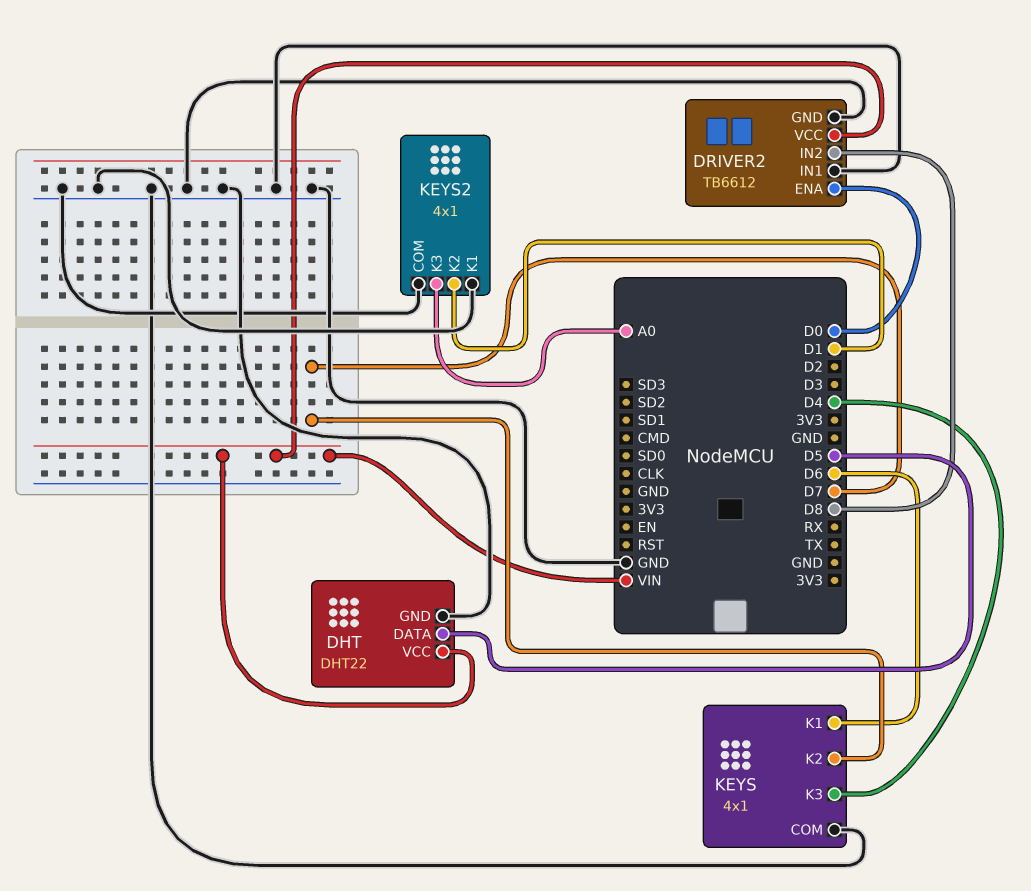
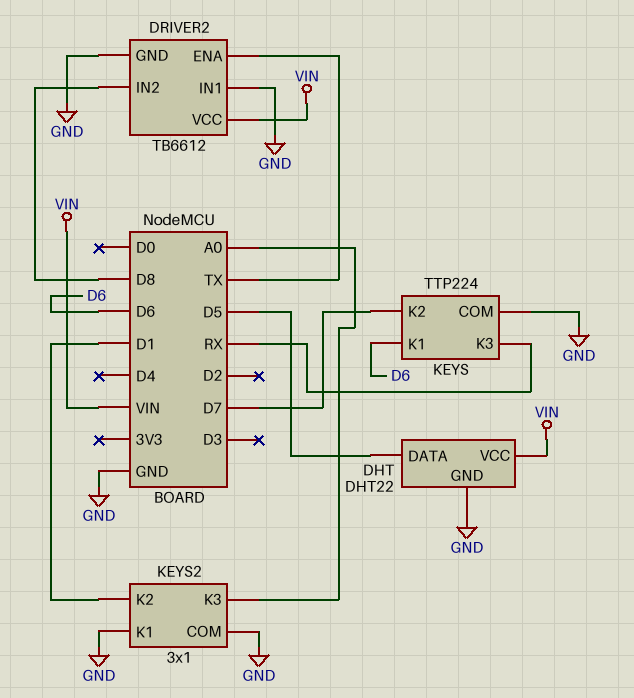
DRIVER2 pin ENA: D0 -> TX
KEYS: 4x1 -> TTP224
KEYS pin K3: D4 -> RX
KEYS2: 4x1 -> 3x1

